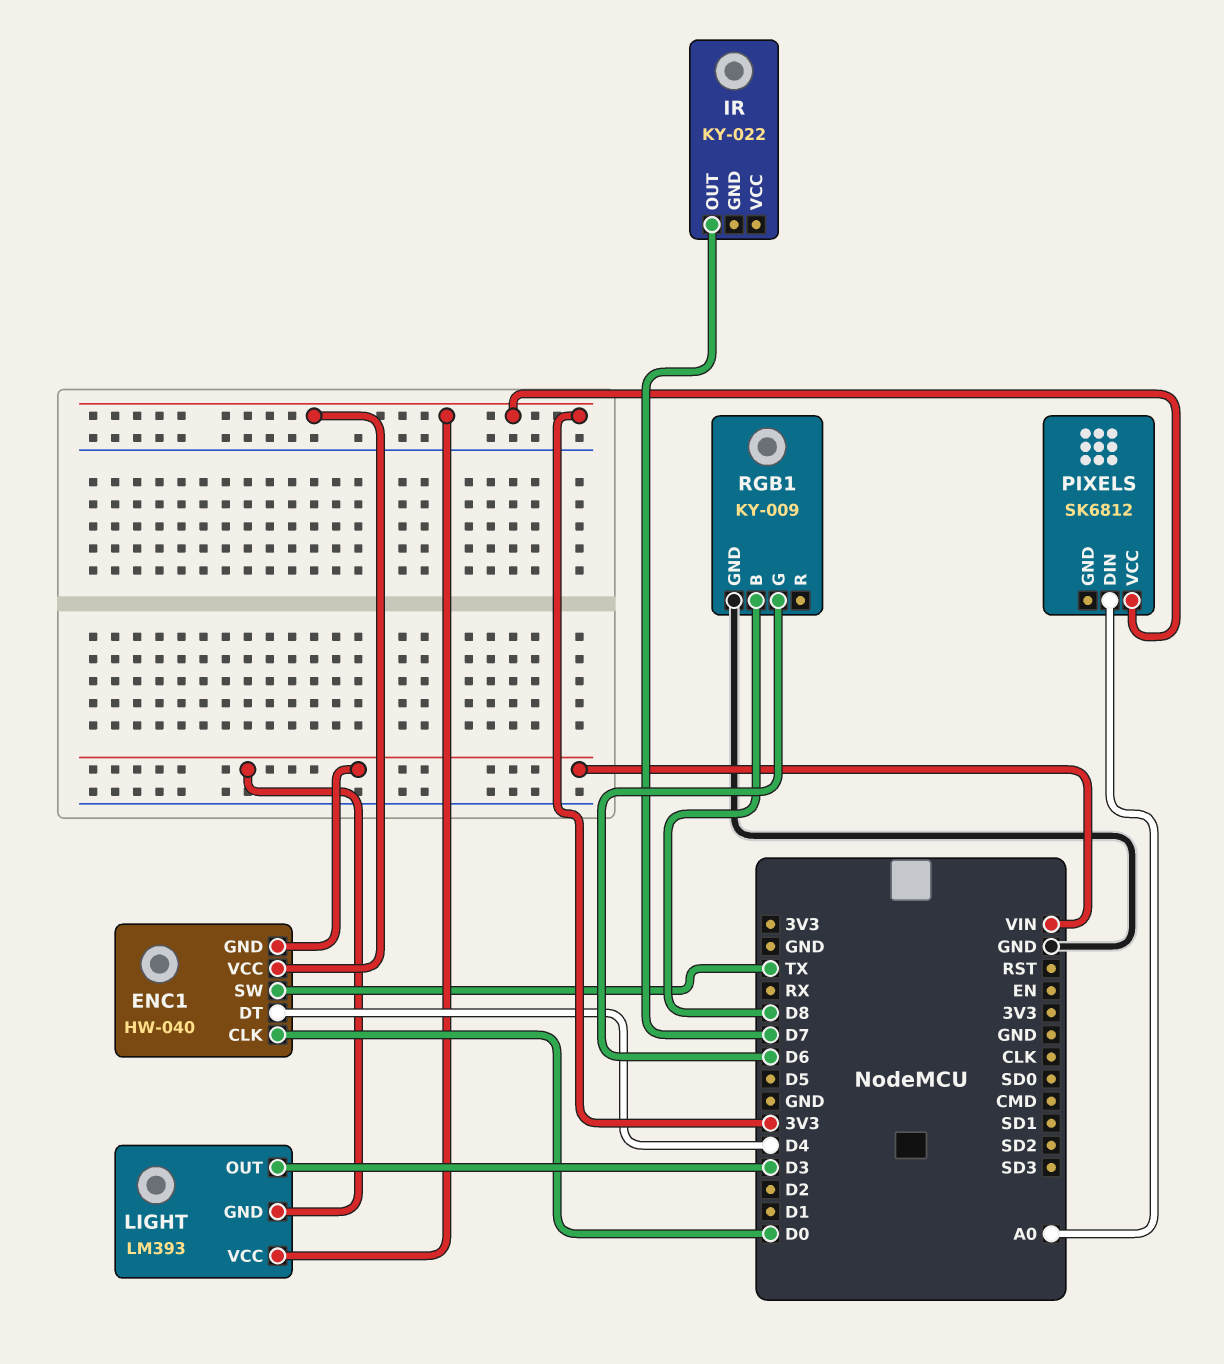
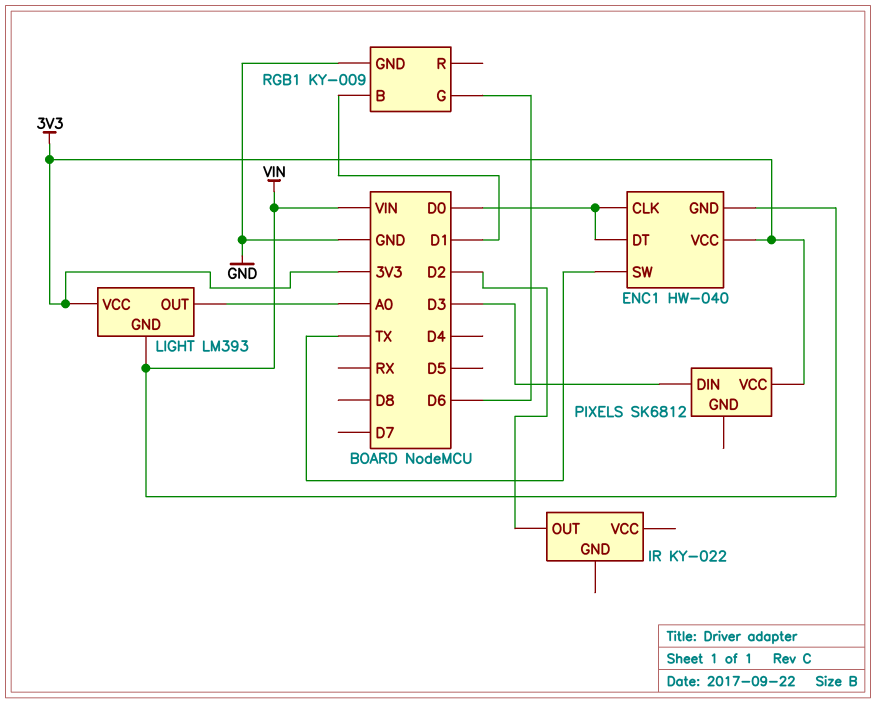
ENC1 pin DT: D4 -> D0
IR pin OUT: D7 -> D2
LIGHT pin OUT: D3 -> A0
PIXELS pin DIN: A0 -> D3
RGB1 pin B: D8 -> D1

